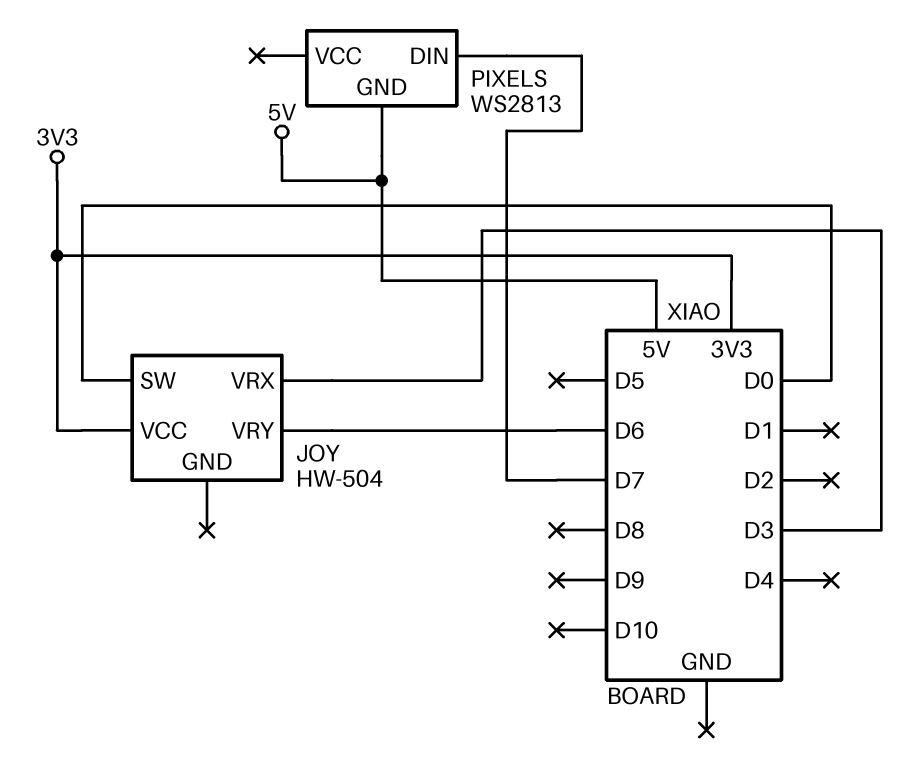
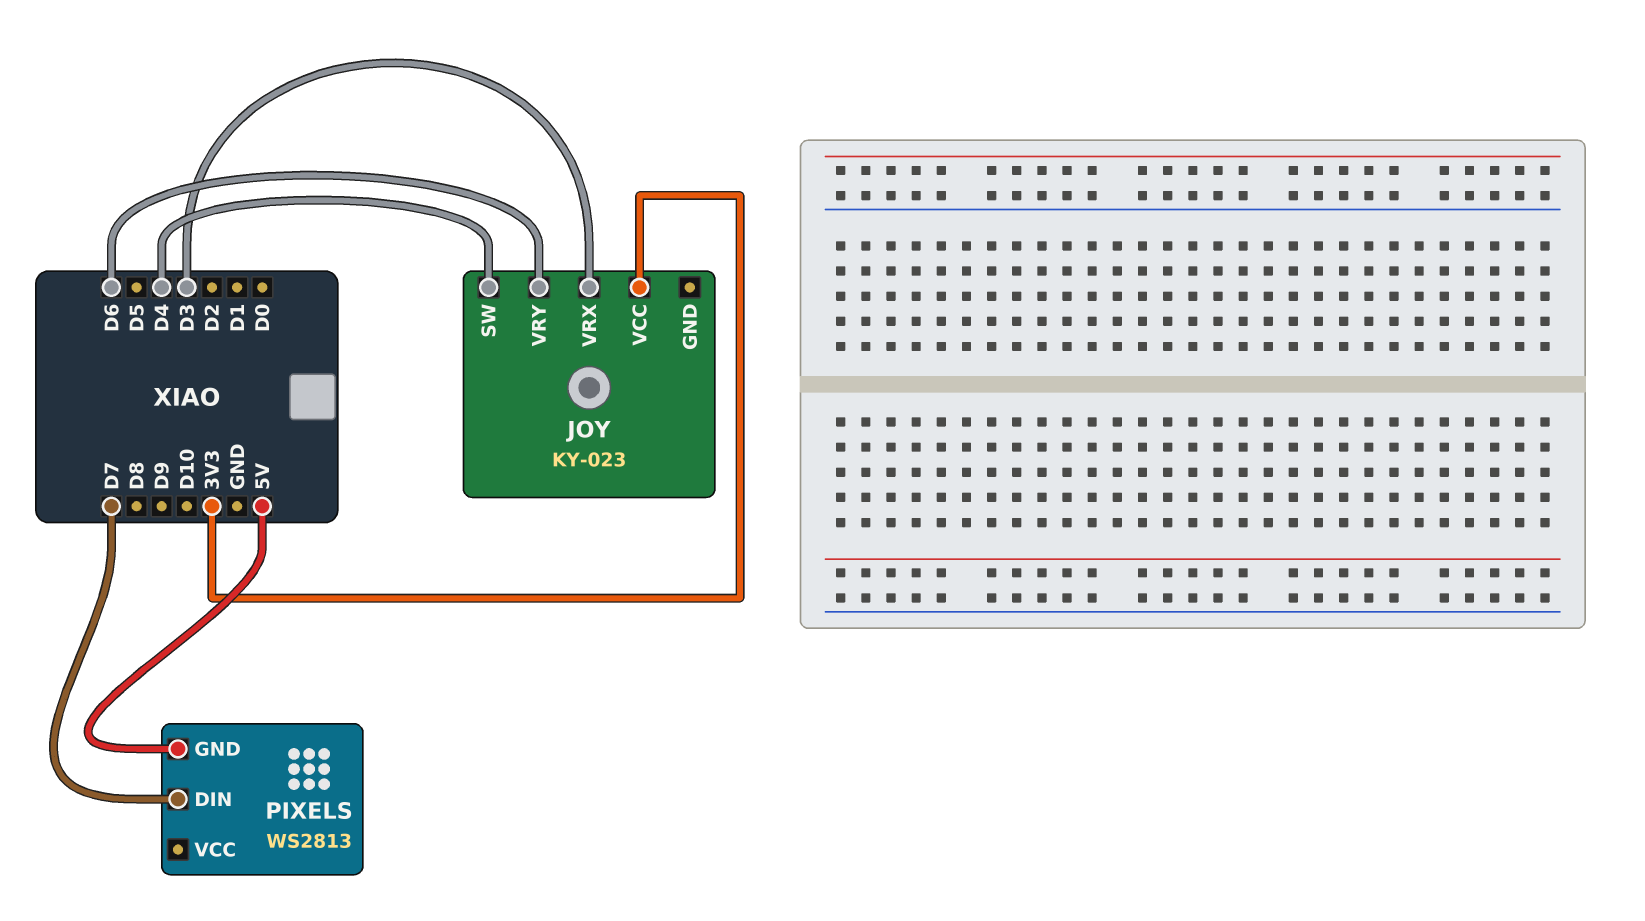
JOY: HW-504 -> KY-023
JOY pin SW: D0 -> D4

